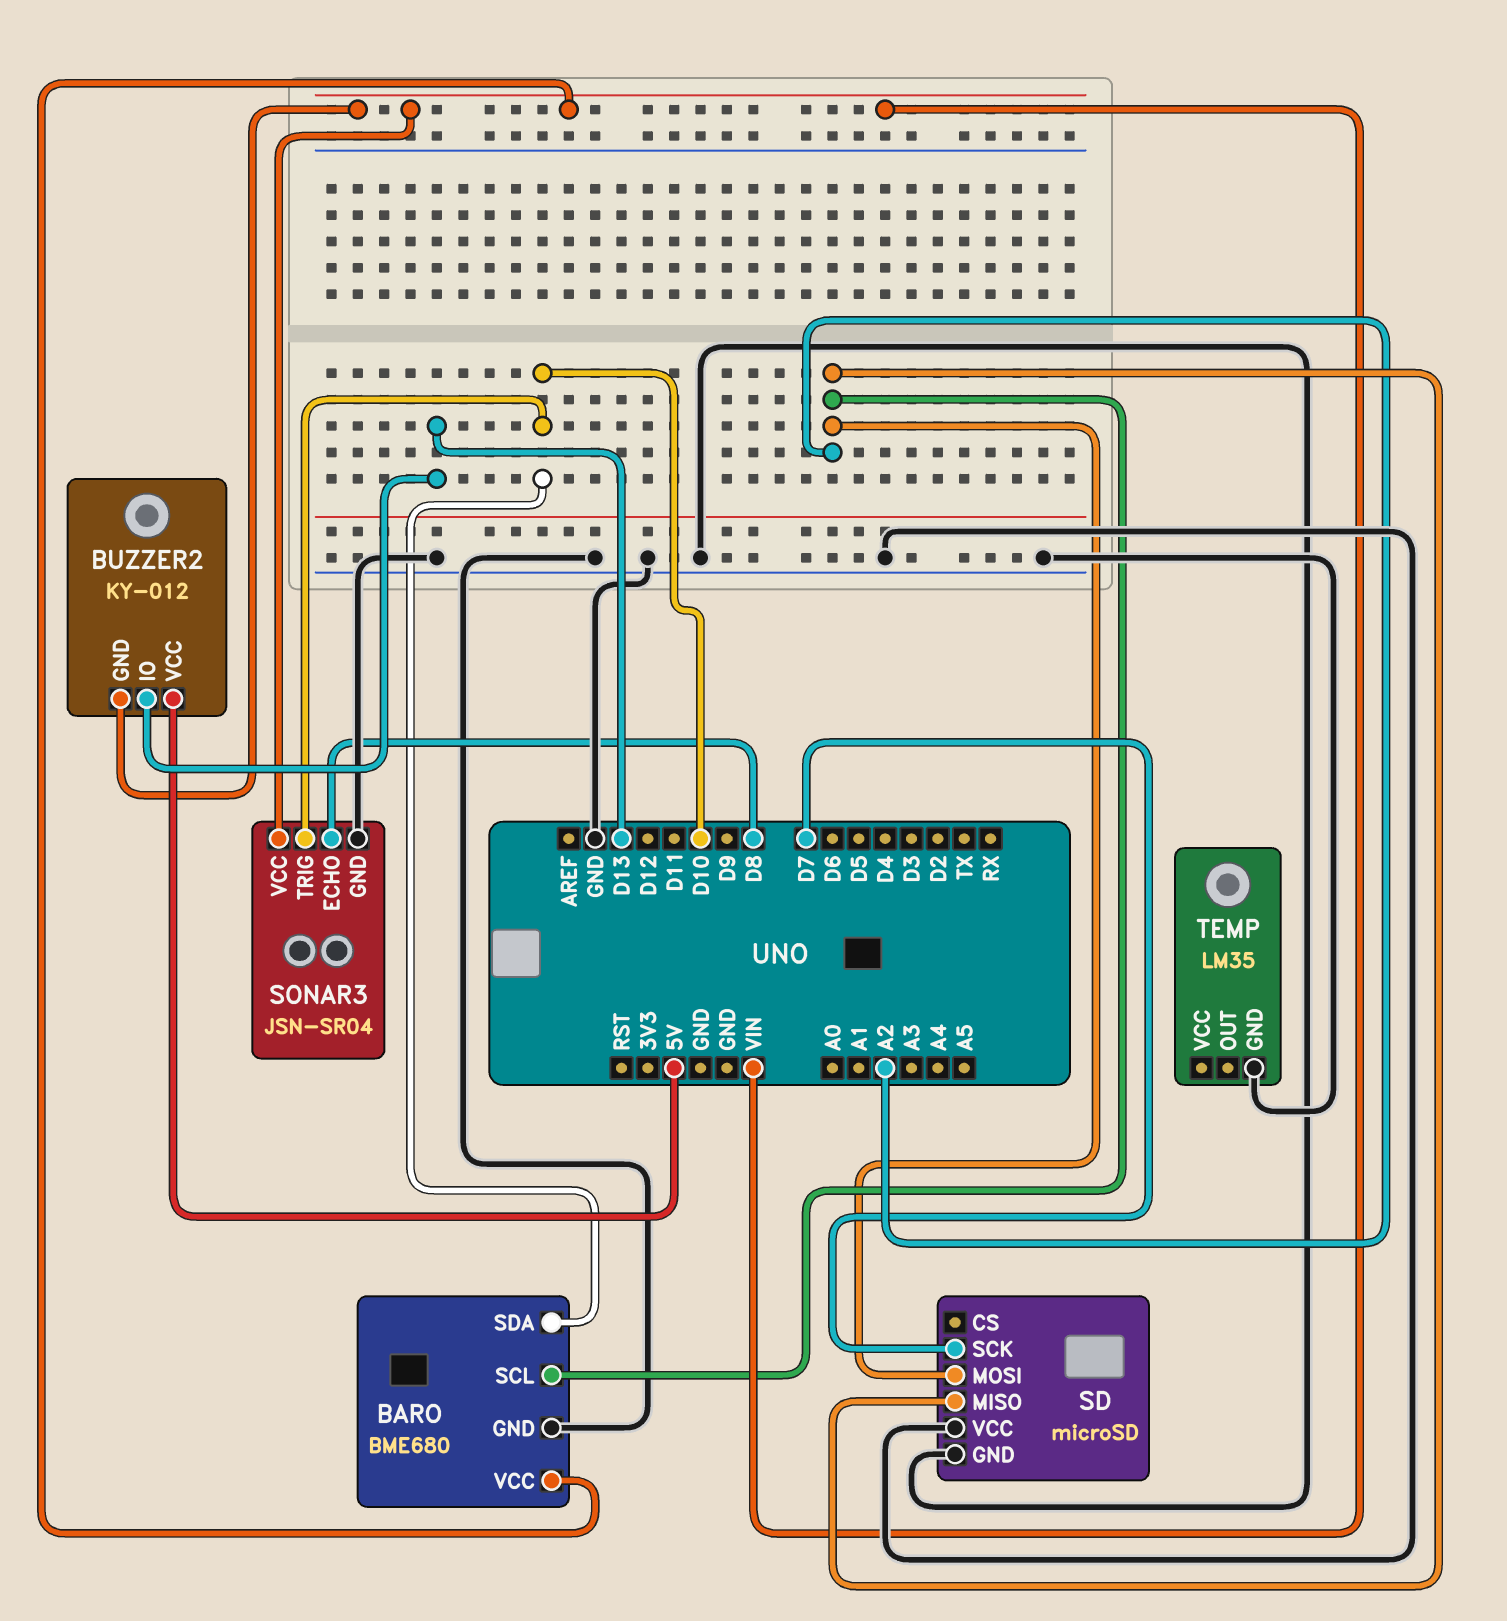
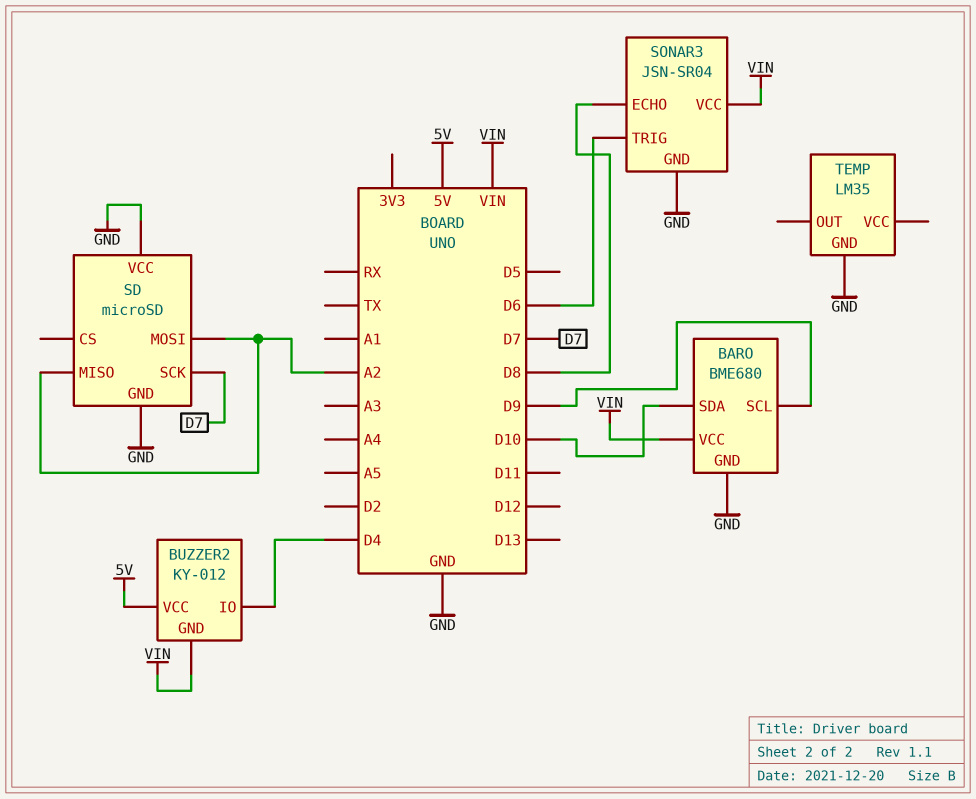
BARO pin SCL: A2 -> D9
BUZZER2 pin IO: D13 -> D4
SONAR3 pin TRIG: D10 -> D6

